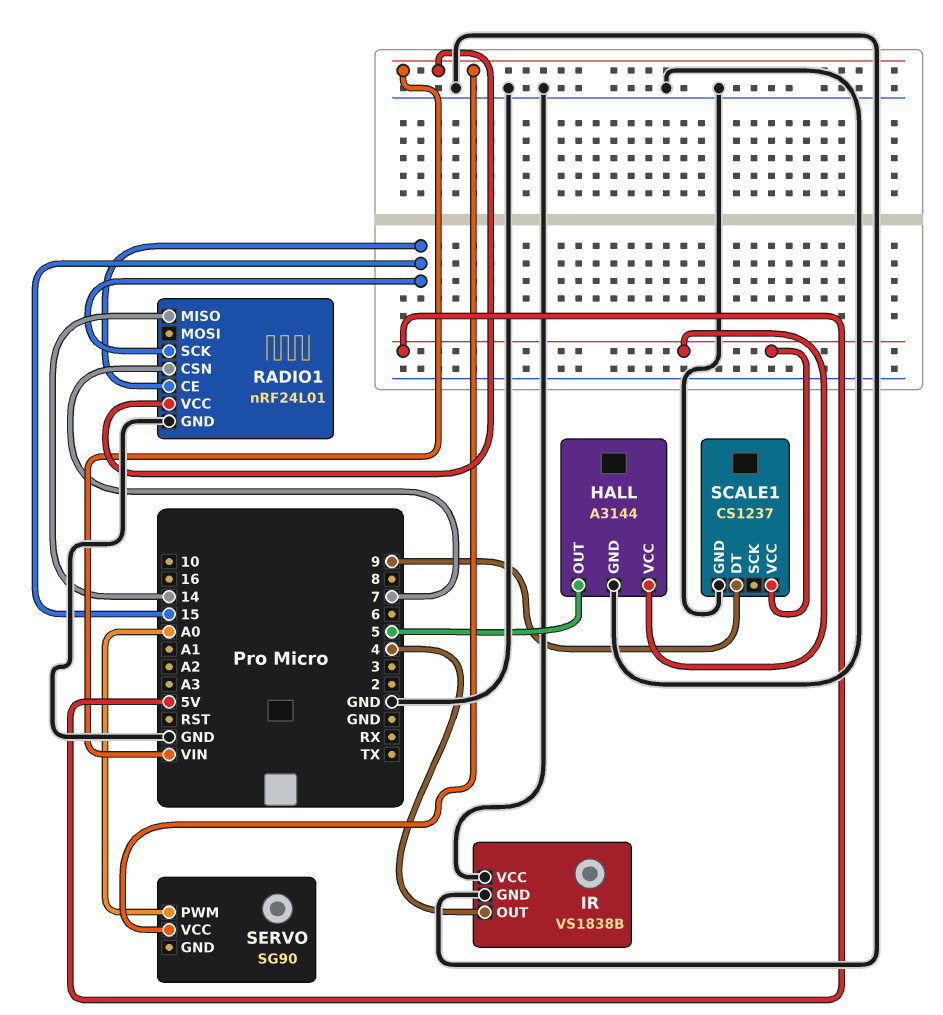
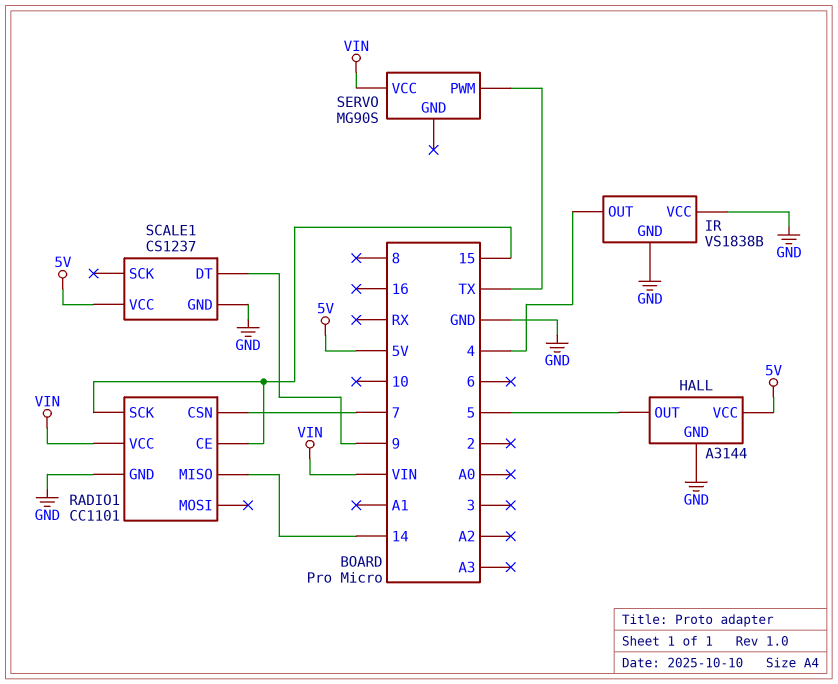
RADIO1: nRF24L01 -> CC1101
SERVO: SG90 -> MG90S
SERVO pin PWM: A0 -> TX

